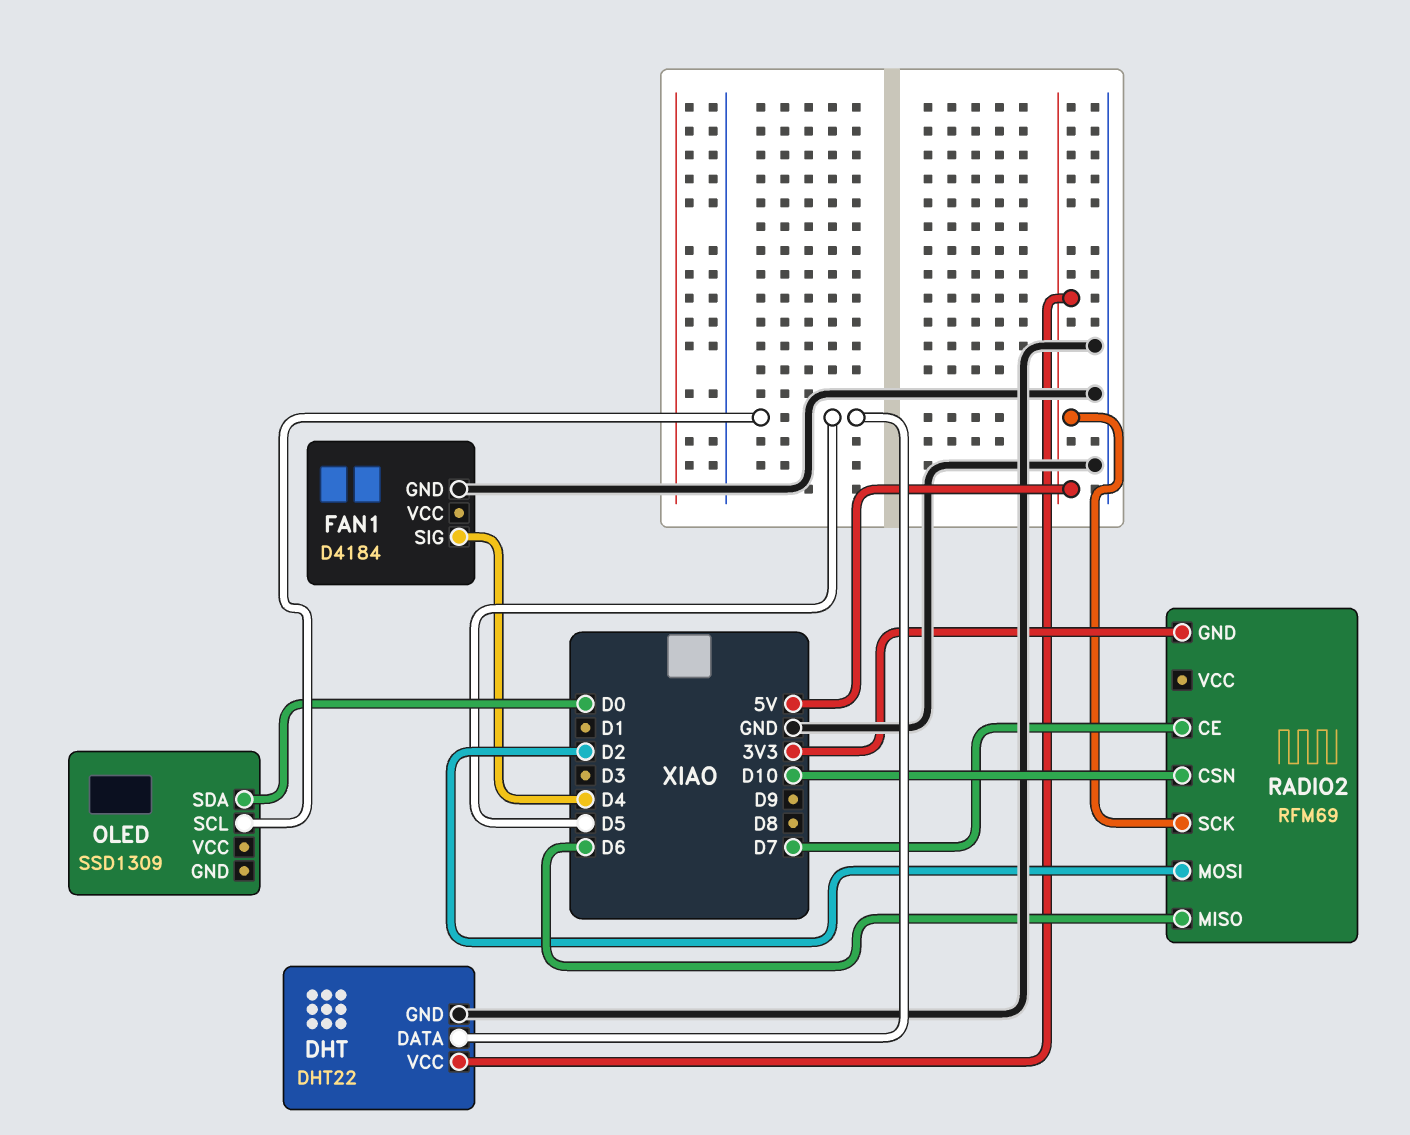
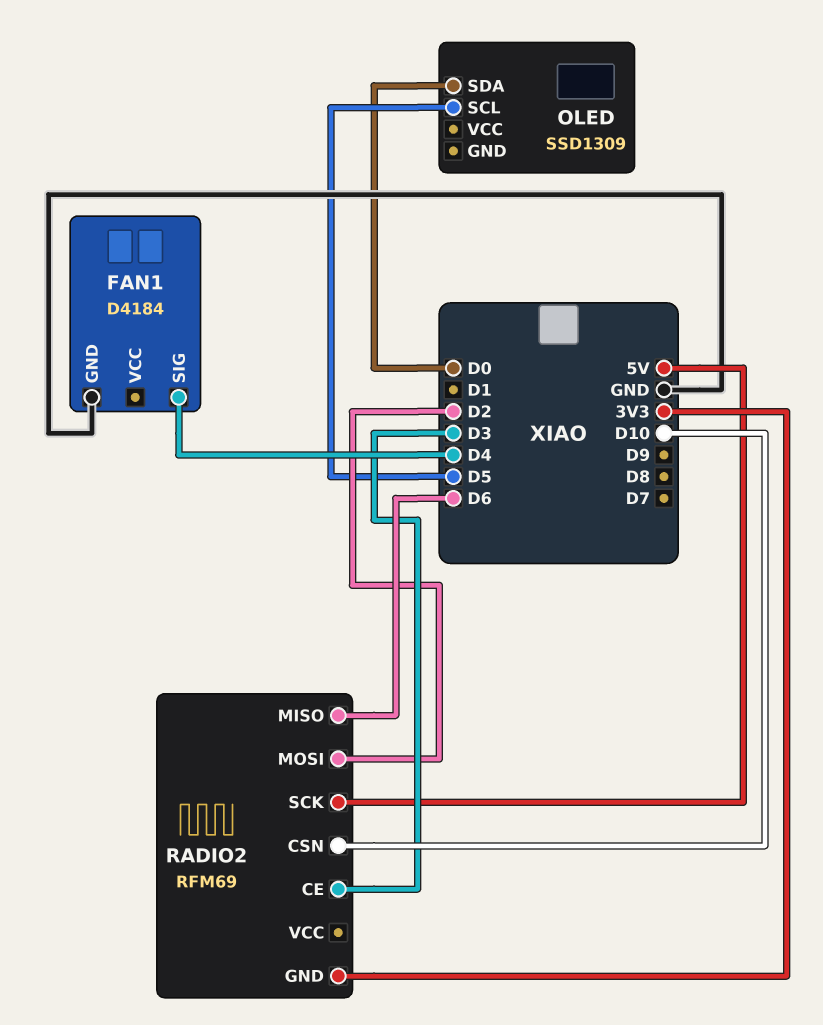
DHT: DHT22 -> none
DHT pin DATA: D5 -> none
DHT pin GND: GND -> none
DHT pin VCC: 5V -> none
RADIO2 pin CE: D7 -> D3

